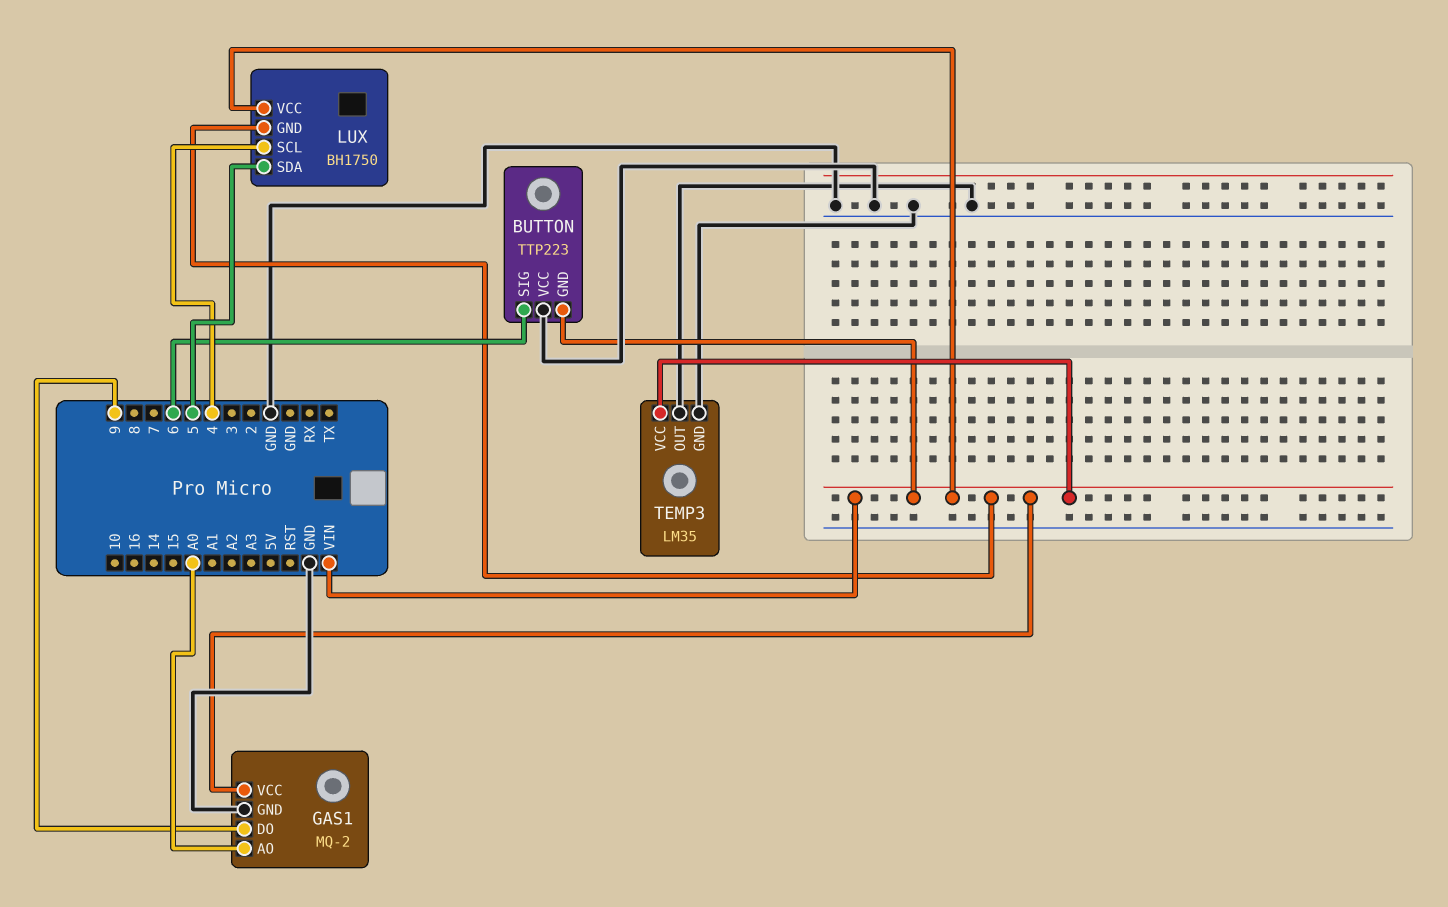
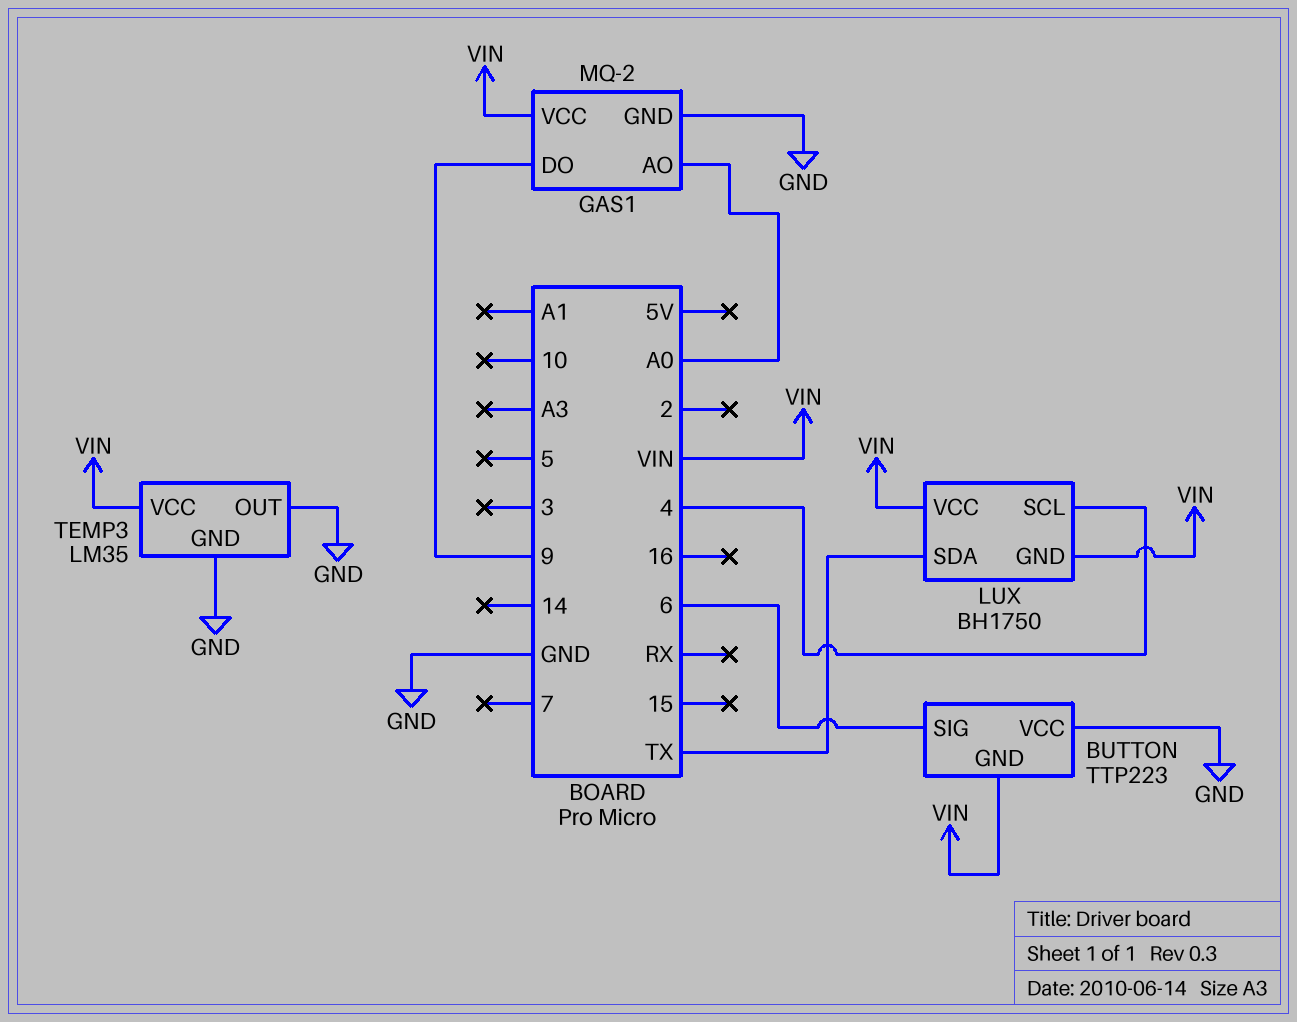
LUX pin SDA: 5 -> TX

